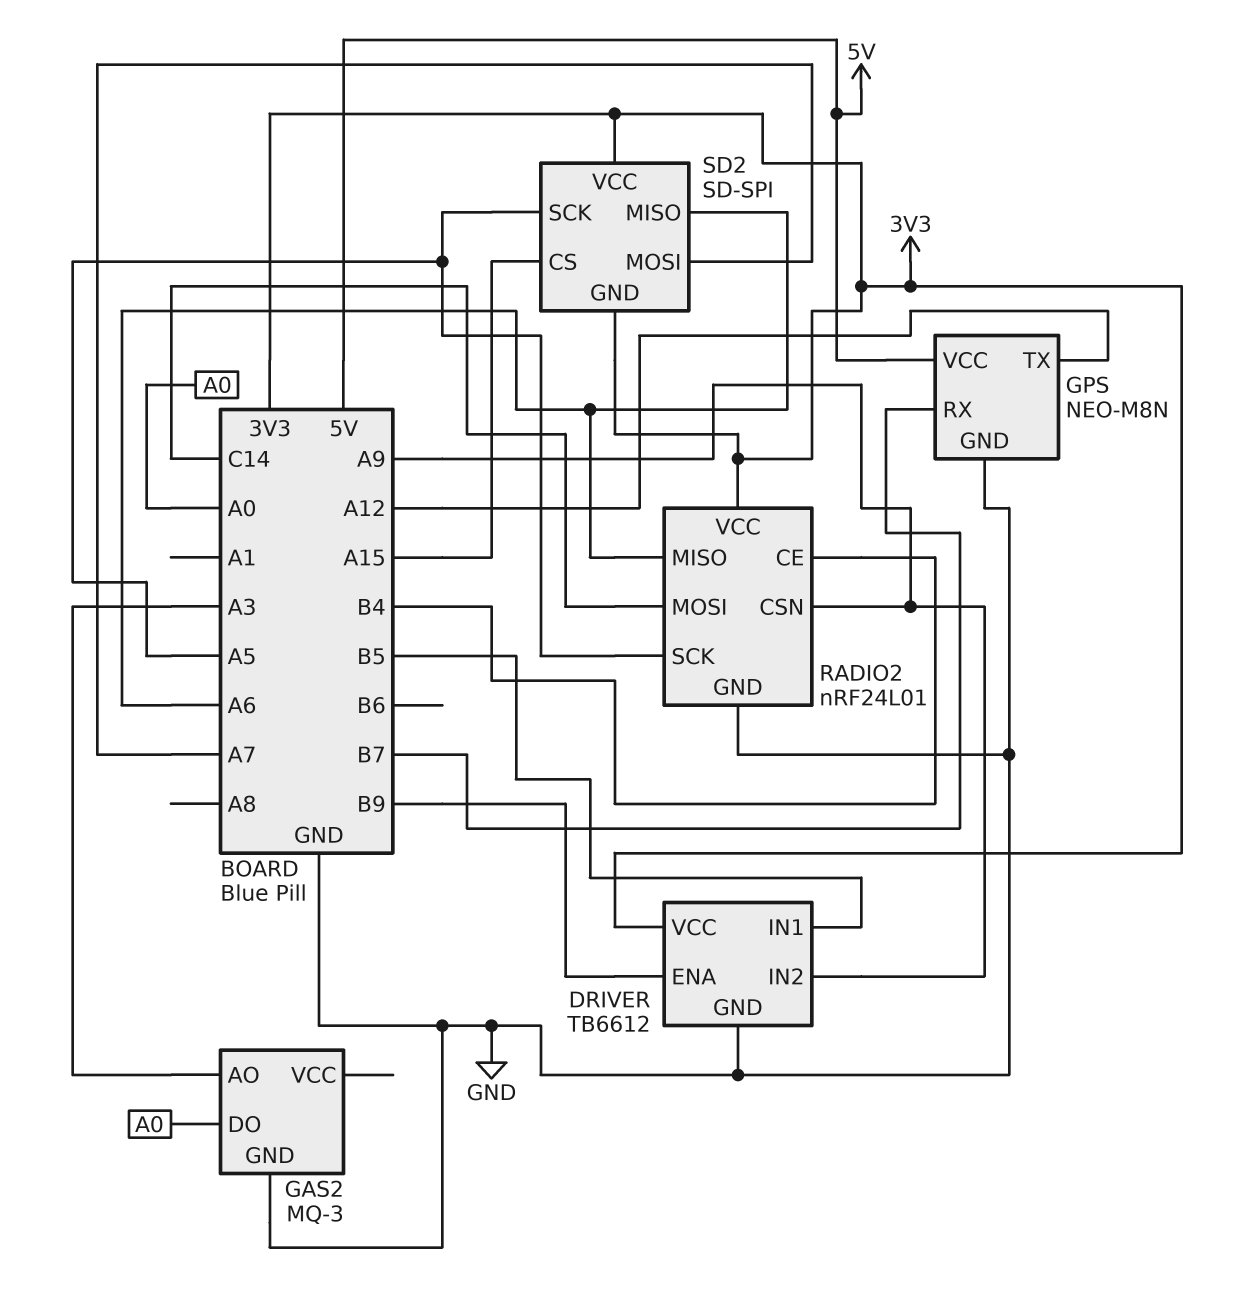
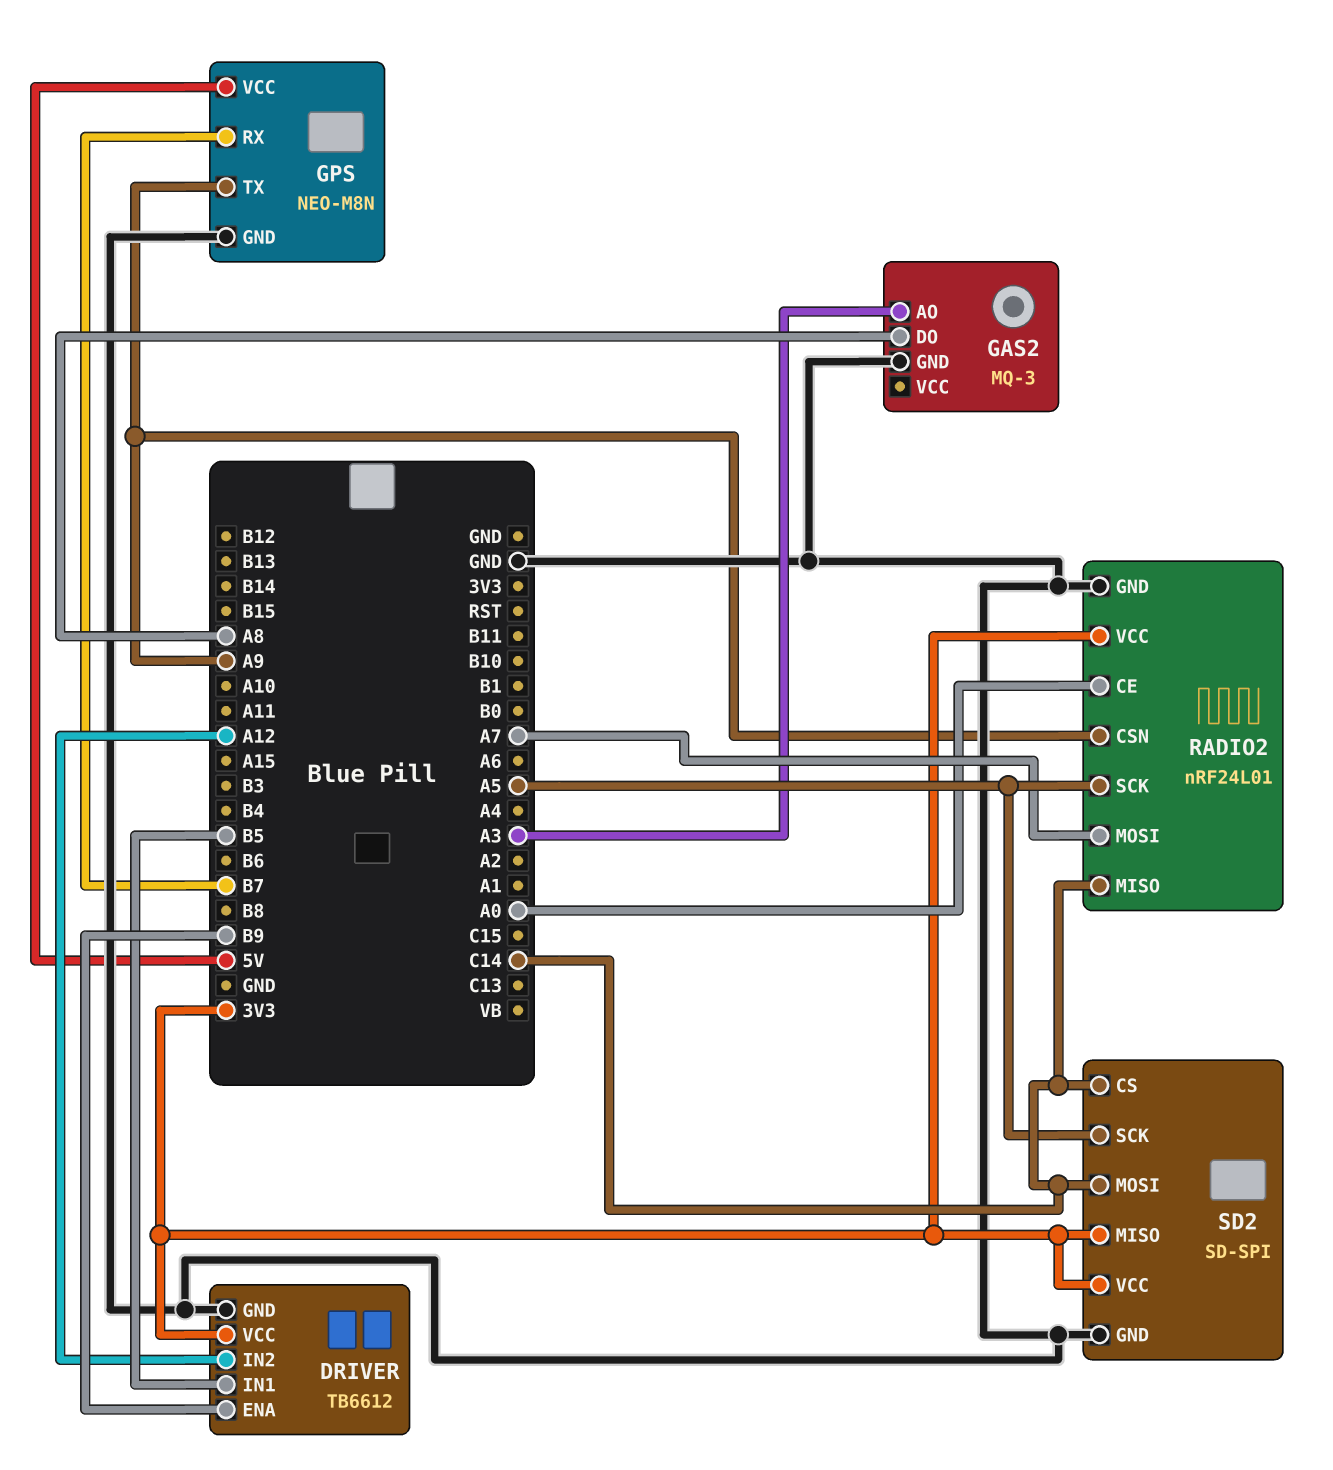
DRIVER pin IN2: A9 -> A12
GAS2 pin DO: A0 -> A8
GPS pin TX: A12 -> A9
RADIO2 pin CE: B4 -> A0
RADIO2 pin MISO: A6 -> C14
RADIO2 pin MOSI: C14 -> A7
SD2 pin CS: A15 -> C14
SD2 pin GND: 3V3 -> GND
SD2 pin MISO: A6 -> 3V3
SD2 pin MOSI: A7 -> C14

